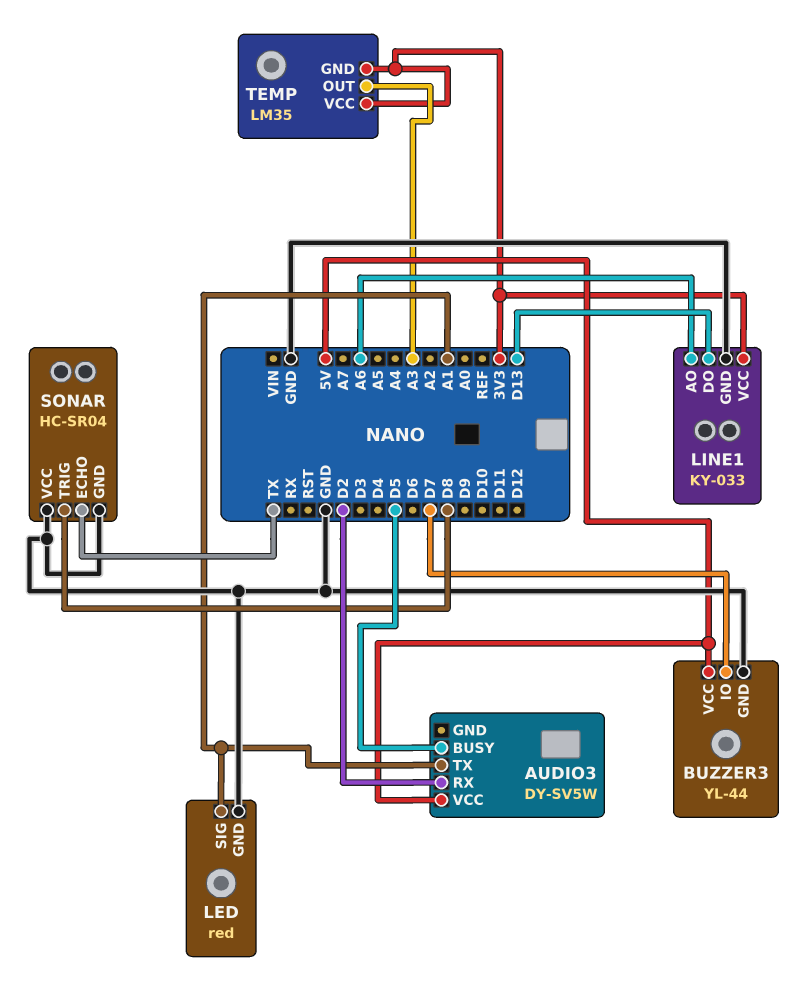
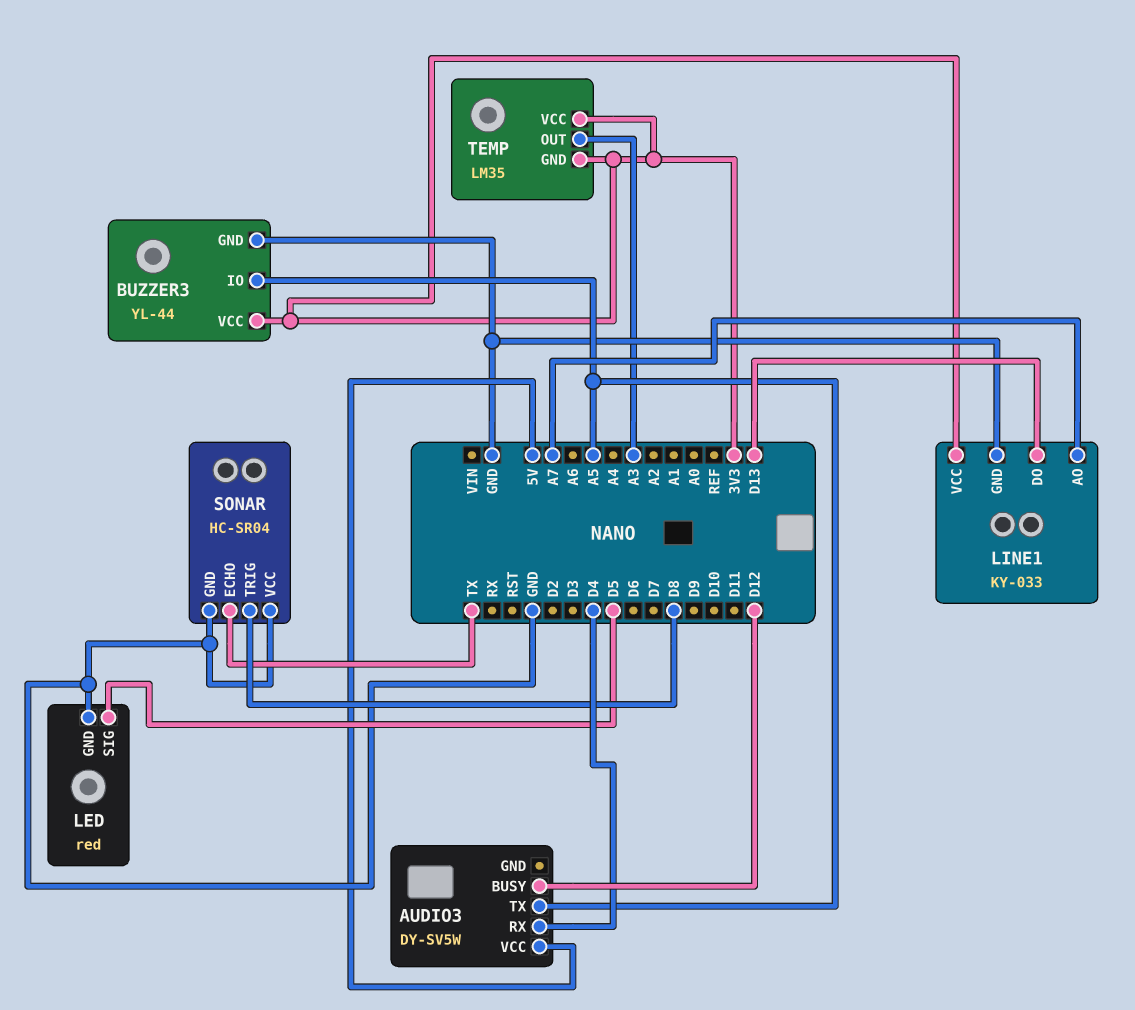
AUDIO3 pin BUSY: D5 -> D12
AUDIO3 pin RX: D2 -> D4
AUDIO3 pin TX: A1 -> A5
BUZZER3 pin IO: D7 -> A5
BUZZER3 pin VCC: 5V -> 3V3
LED pin SIG: A1 -> D5
LINE1 pin AO: A6 -> A7

